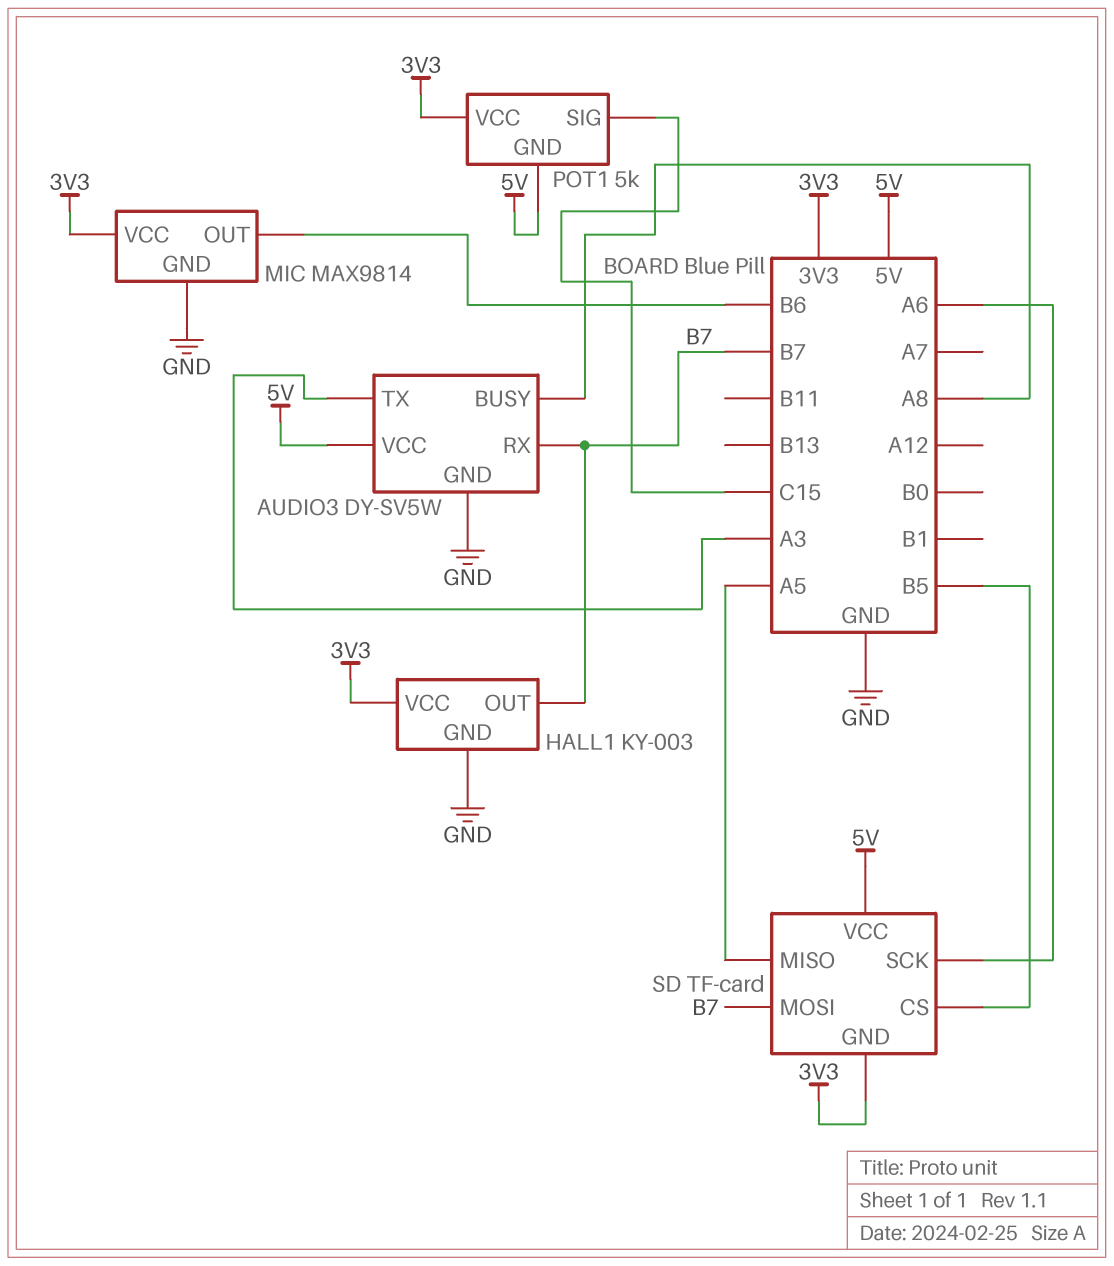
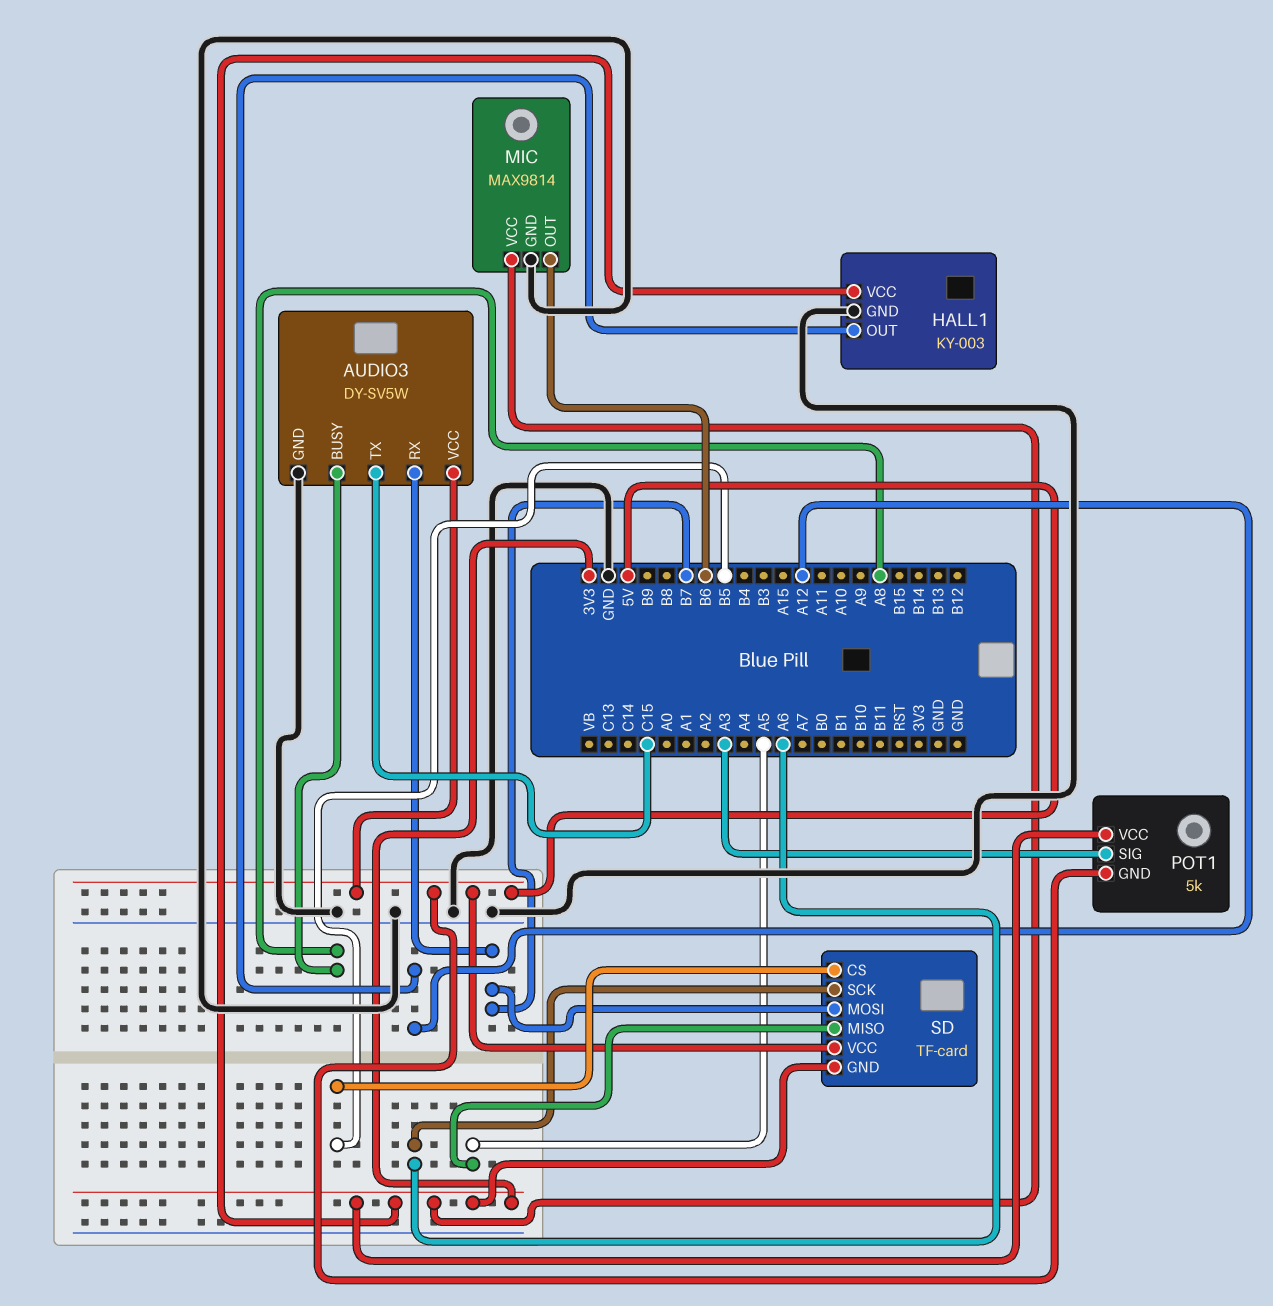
AUDIO3 pin TX: A3 -> C15
HALL1 pin OUT: B7 -> A12
POT1 pin SIG: C15 -> A3

